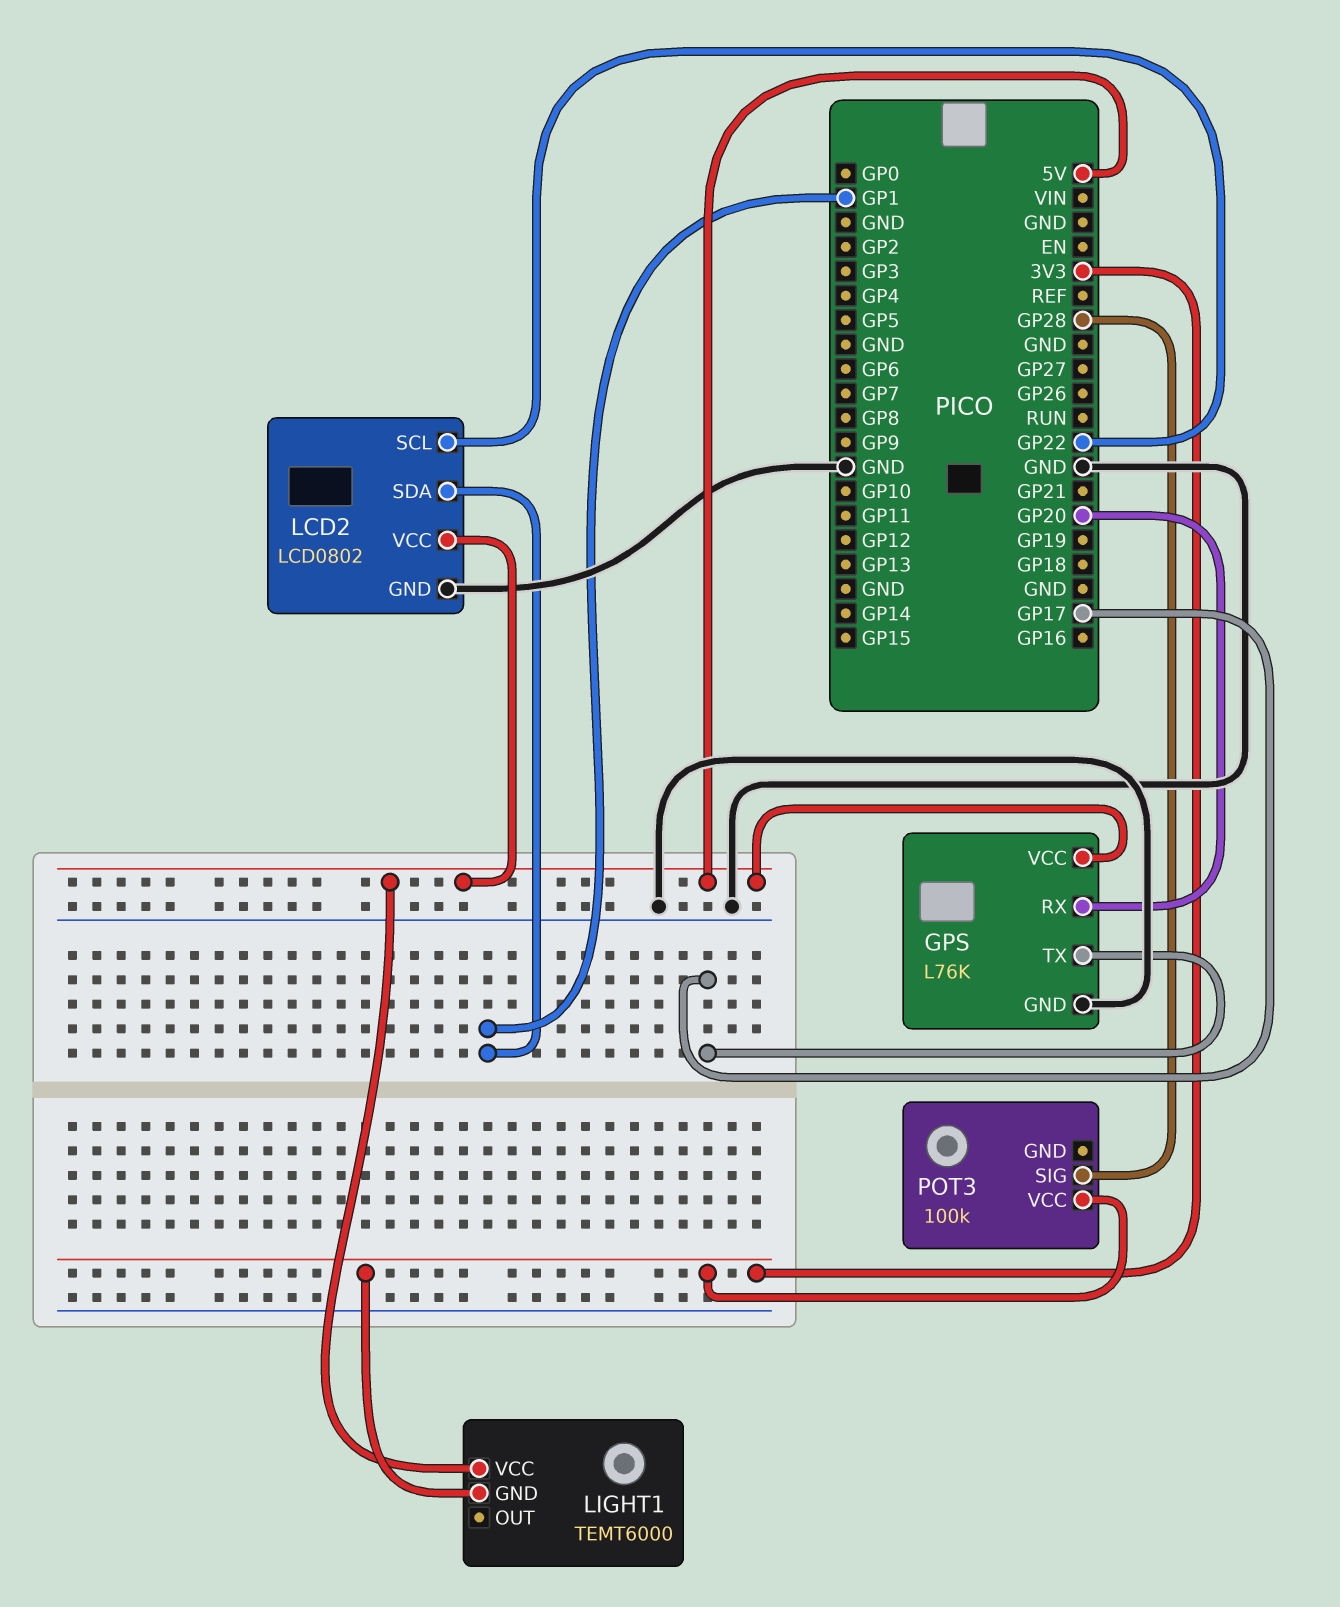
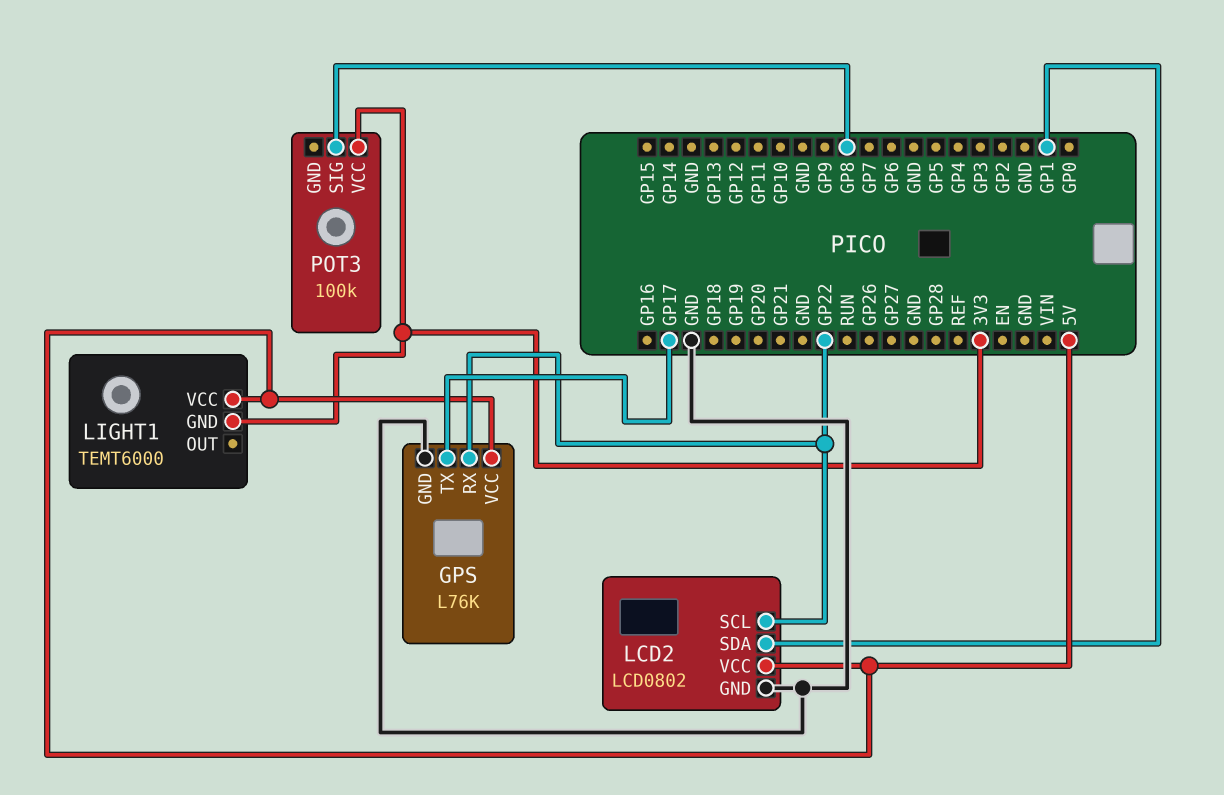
GPS pin RX: GP20 -> GP22
POT3 pin SIG: GP28 -> GP8

